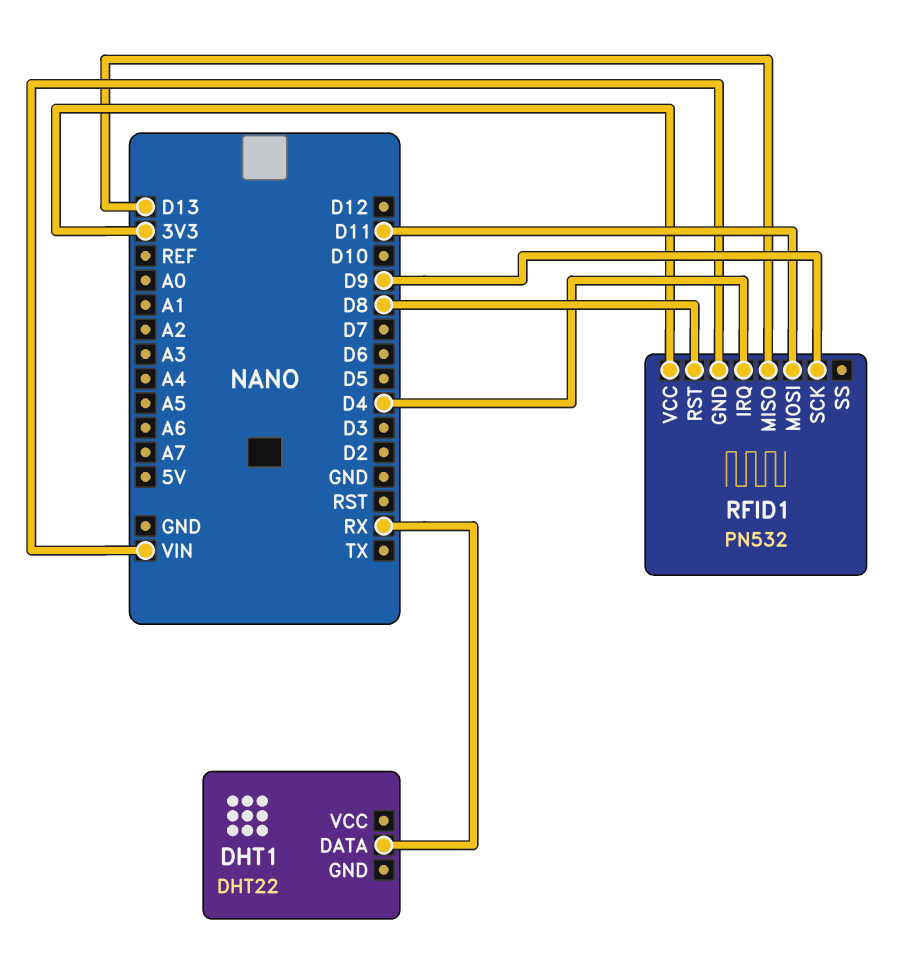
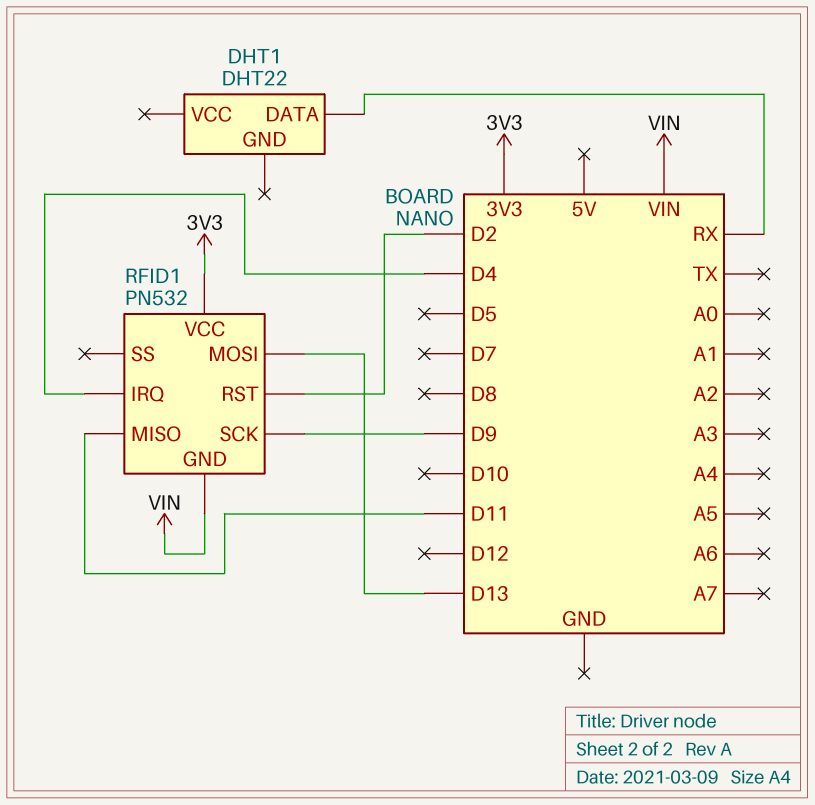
RFID1 pin MISO: D13 -> D11
RFID1 pin MOSI: D11 -> D13
RFID1 pin RST: D8 -> D2

